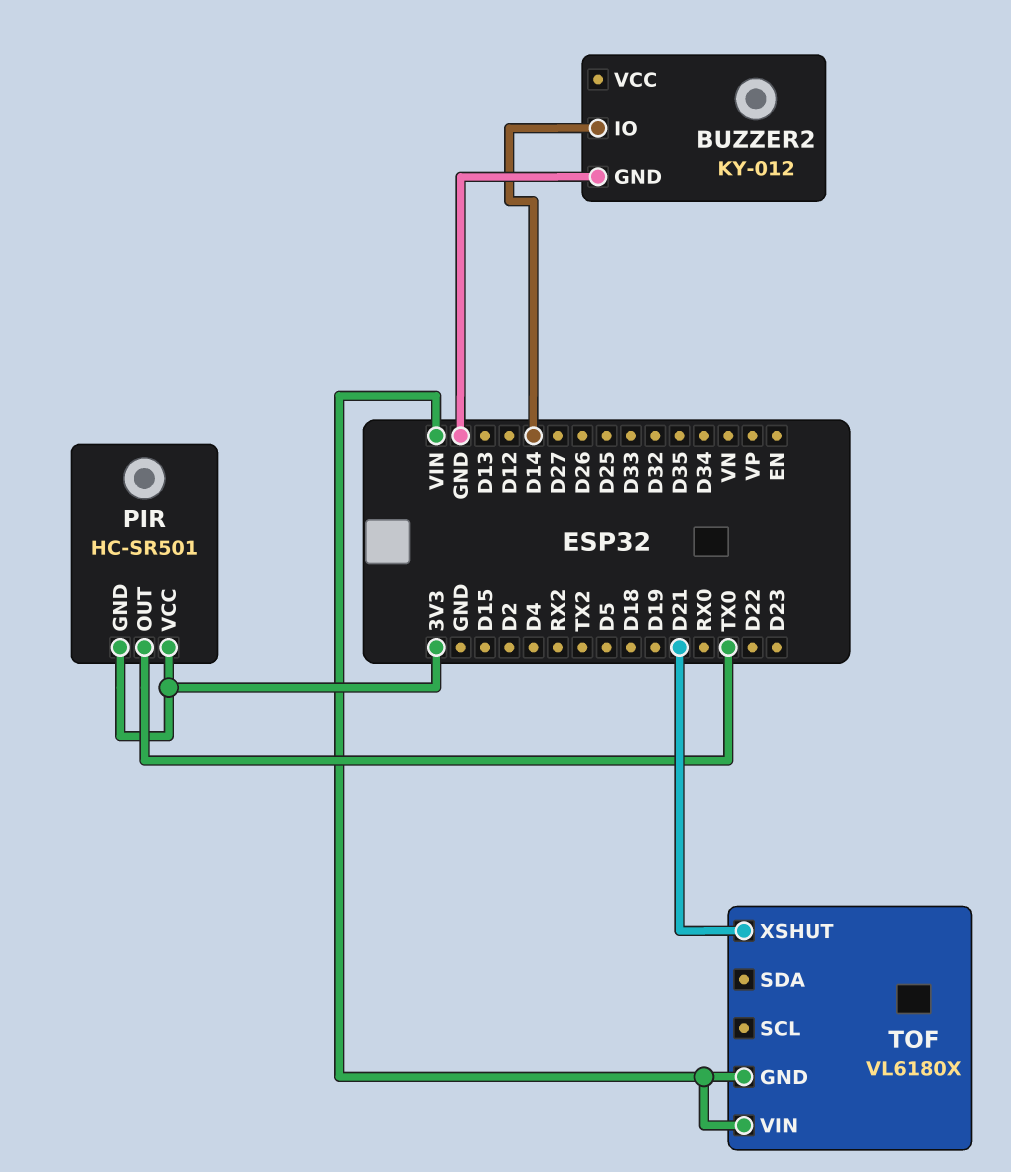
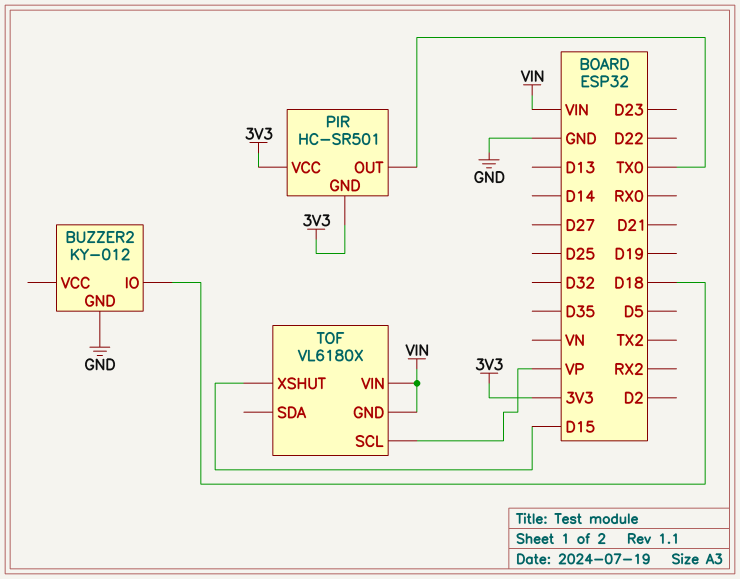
BUZZER2 pin IO: D14 -> D18
TOF pin SCL: none -> VP
TOF pin XSHUT: D21 -> D15

